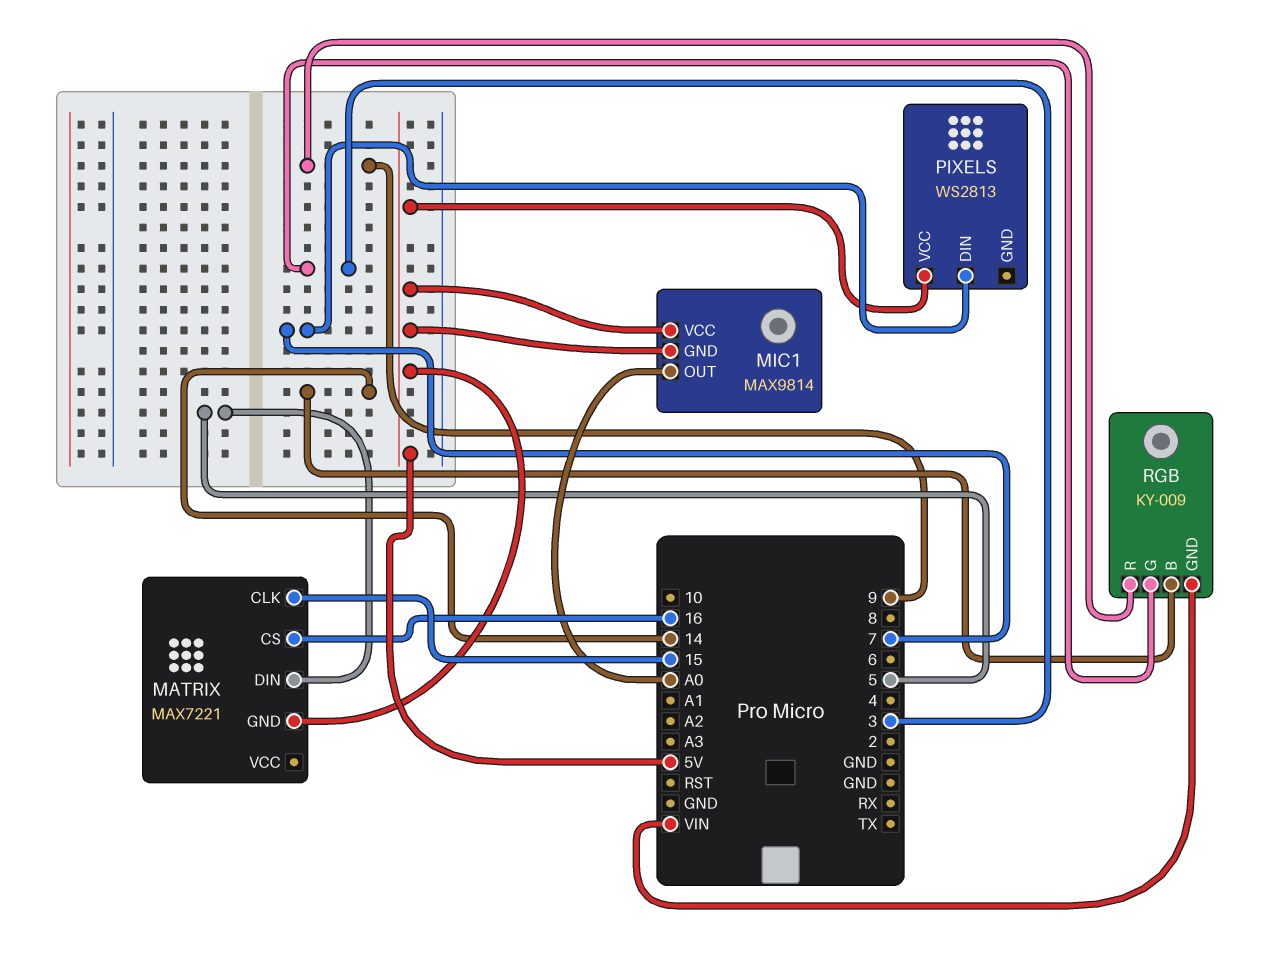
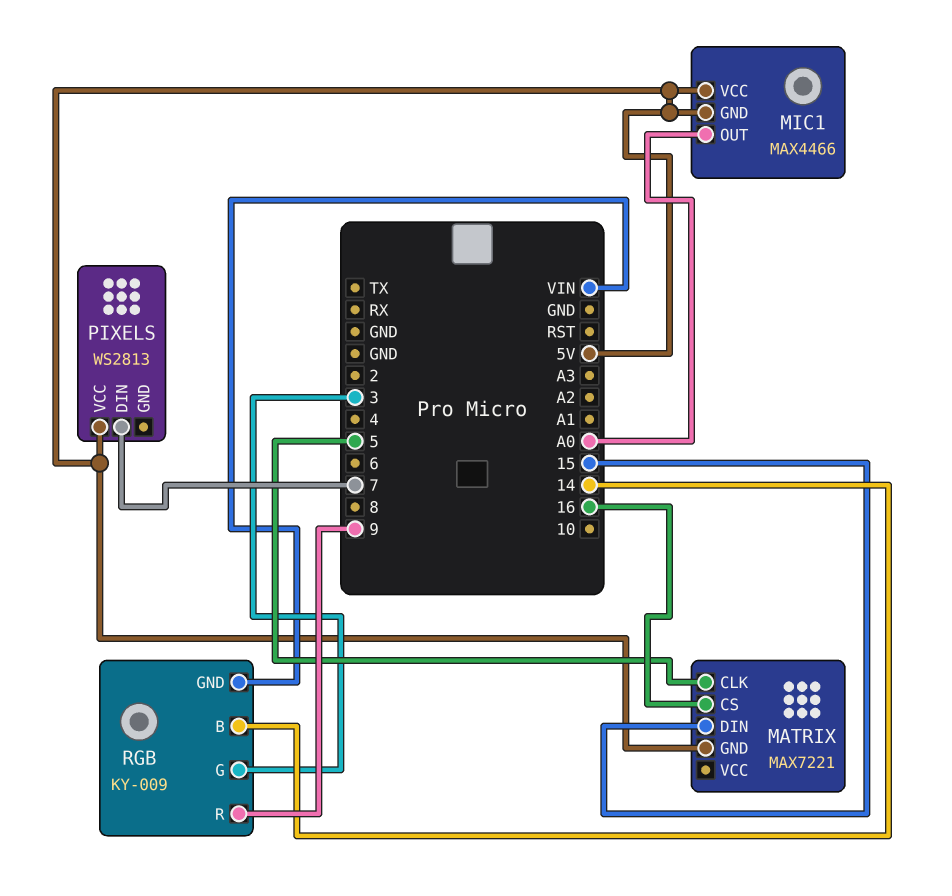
MATRIX pin CLK: 15 -> 5
MATRIX pin DIN: 5 -> 15
MIC1: MAX9814 -> MAX4466

